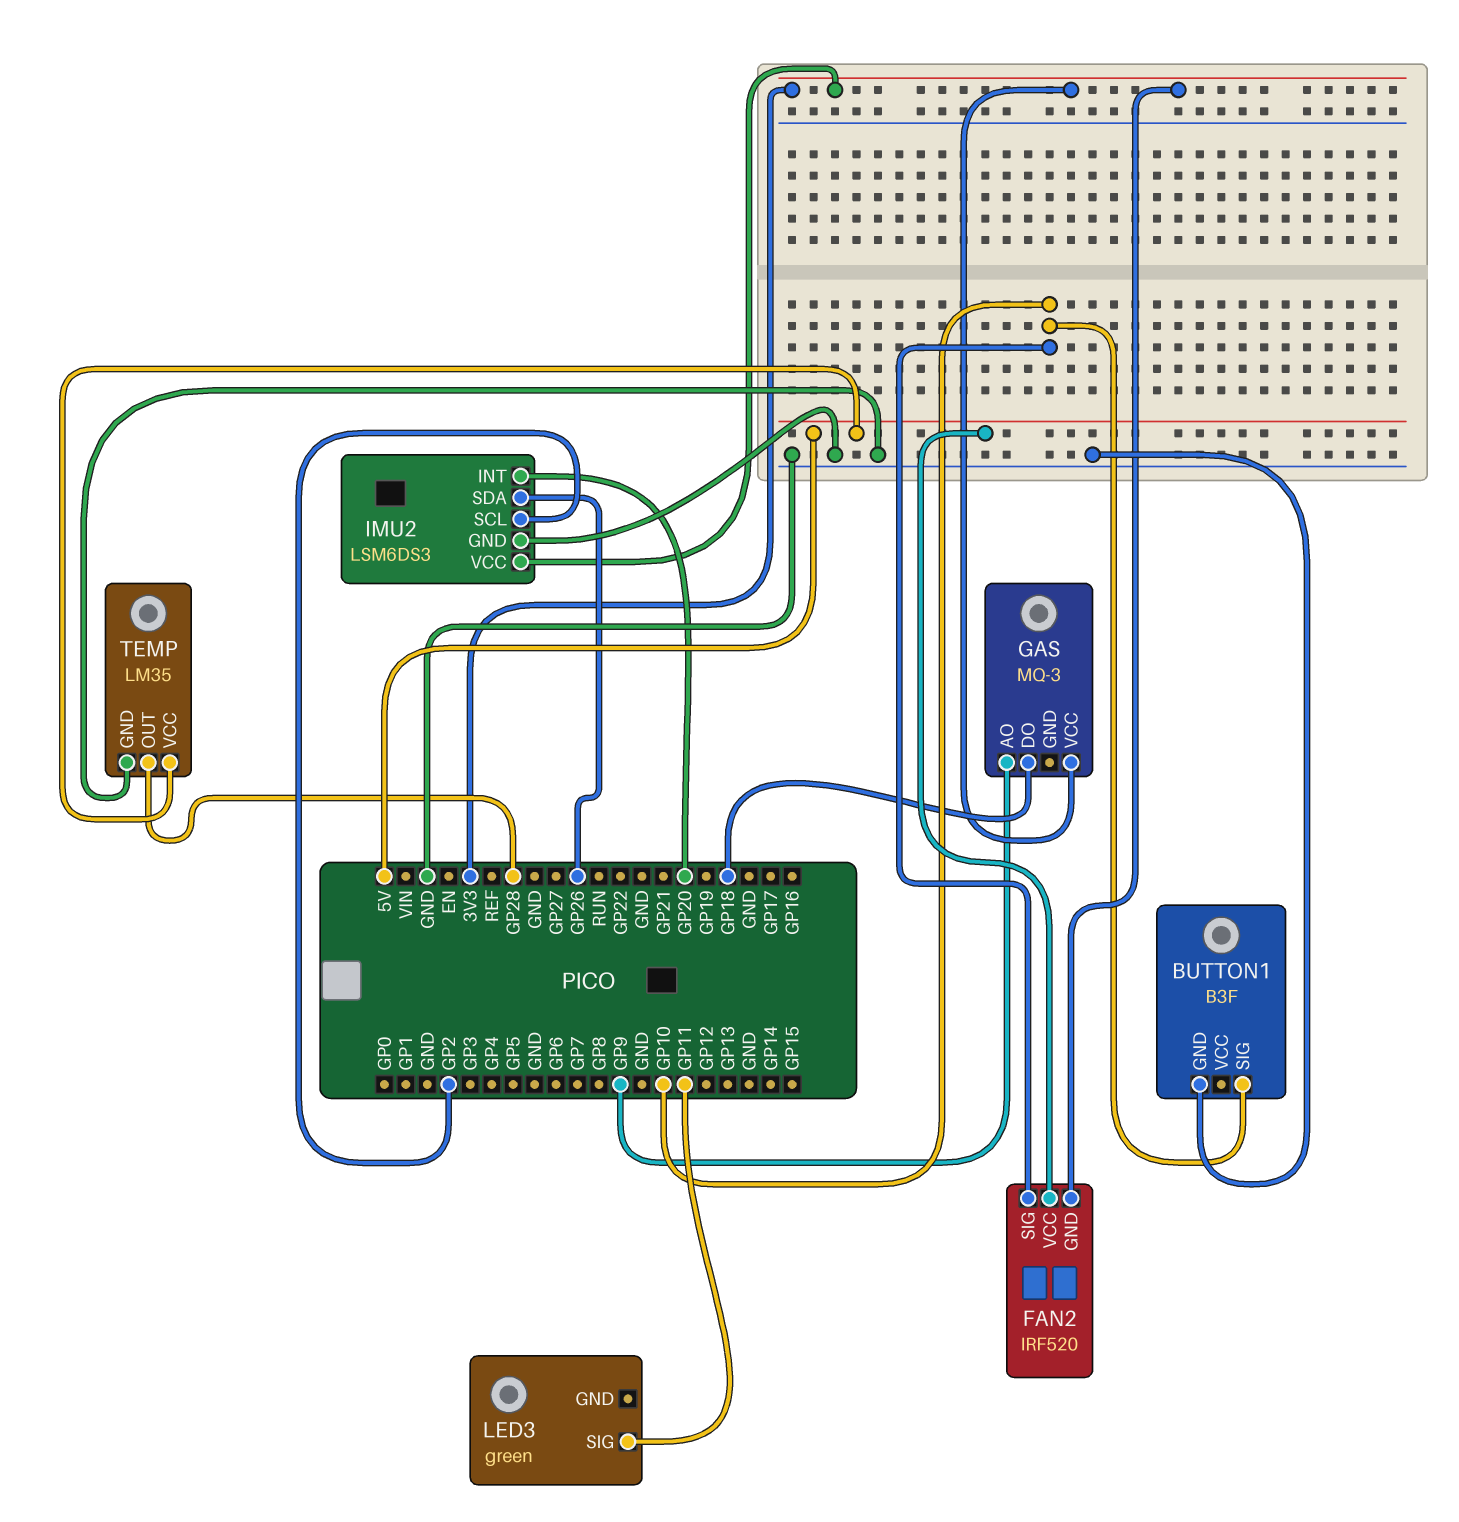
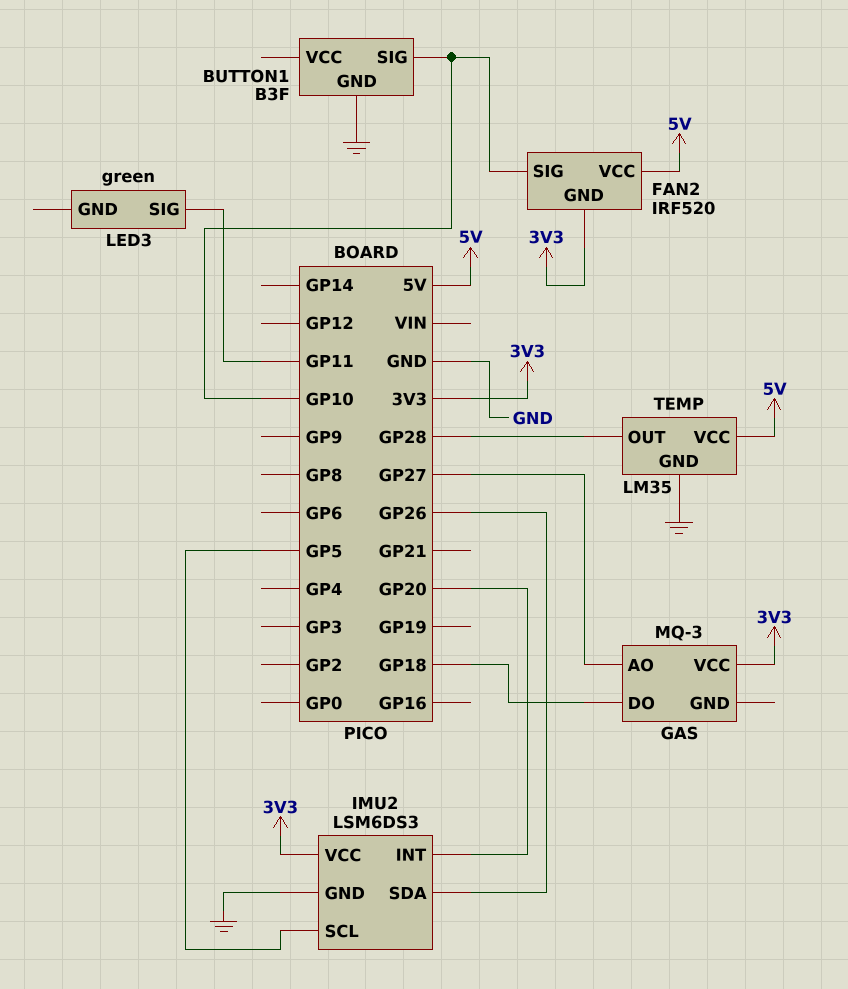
GAS pin AO: GP9 -> GP27
IMU2 pin SCL: GP2 -> GP5

